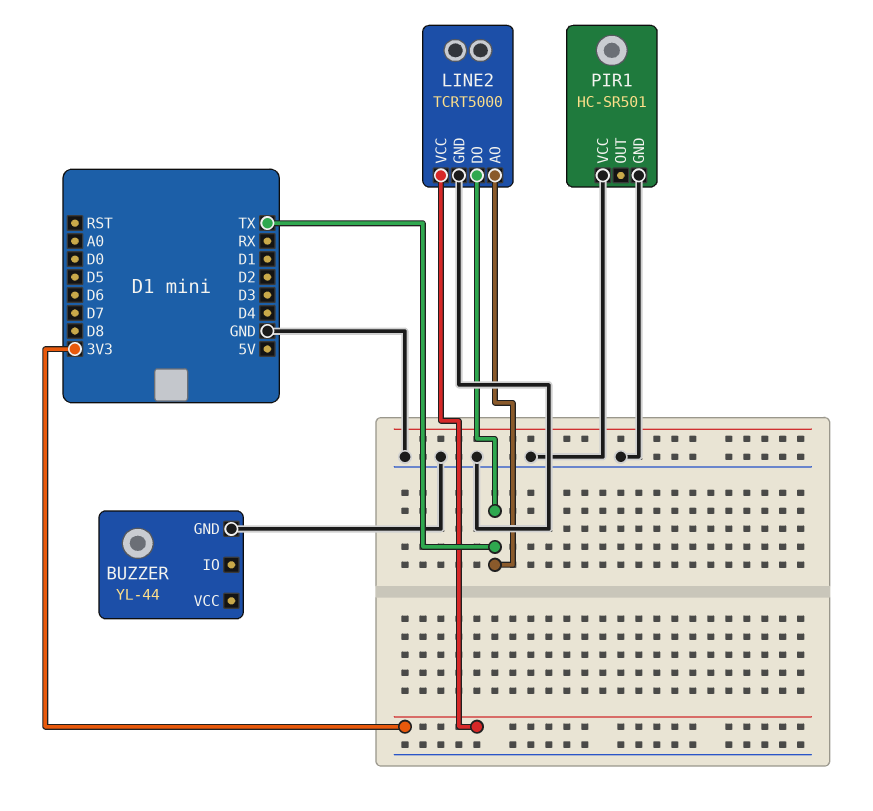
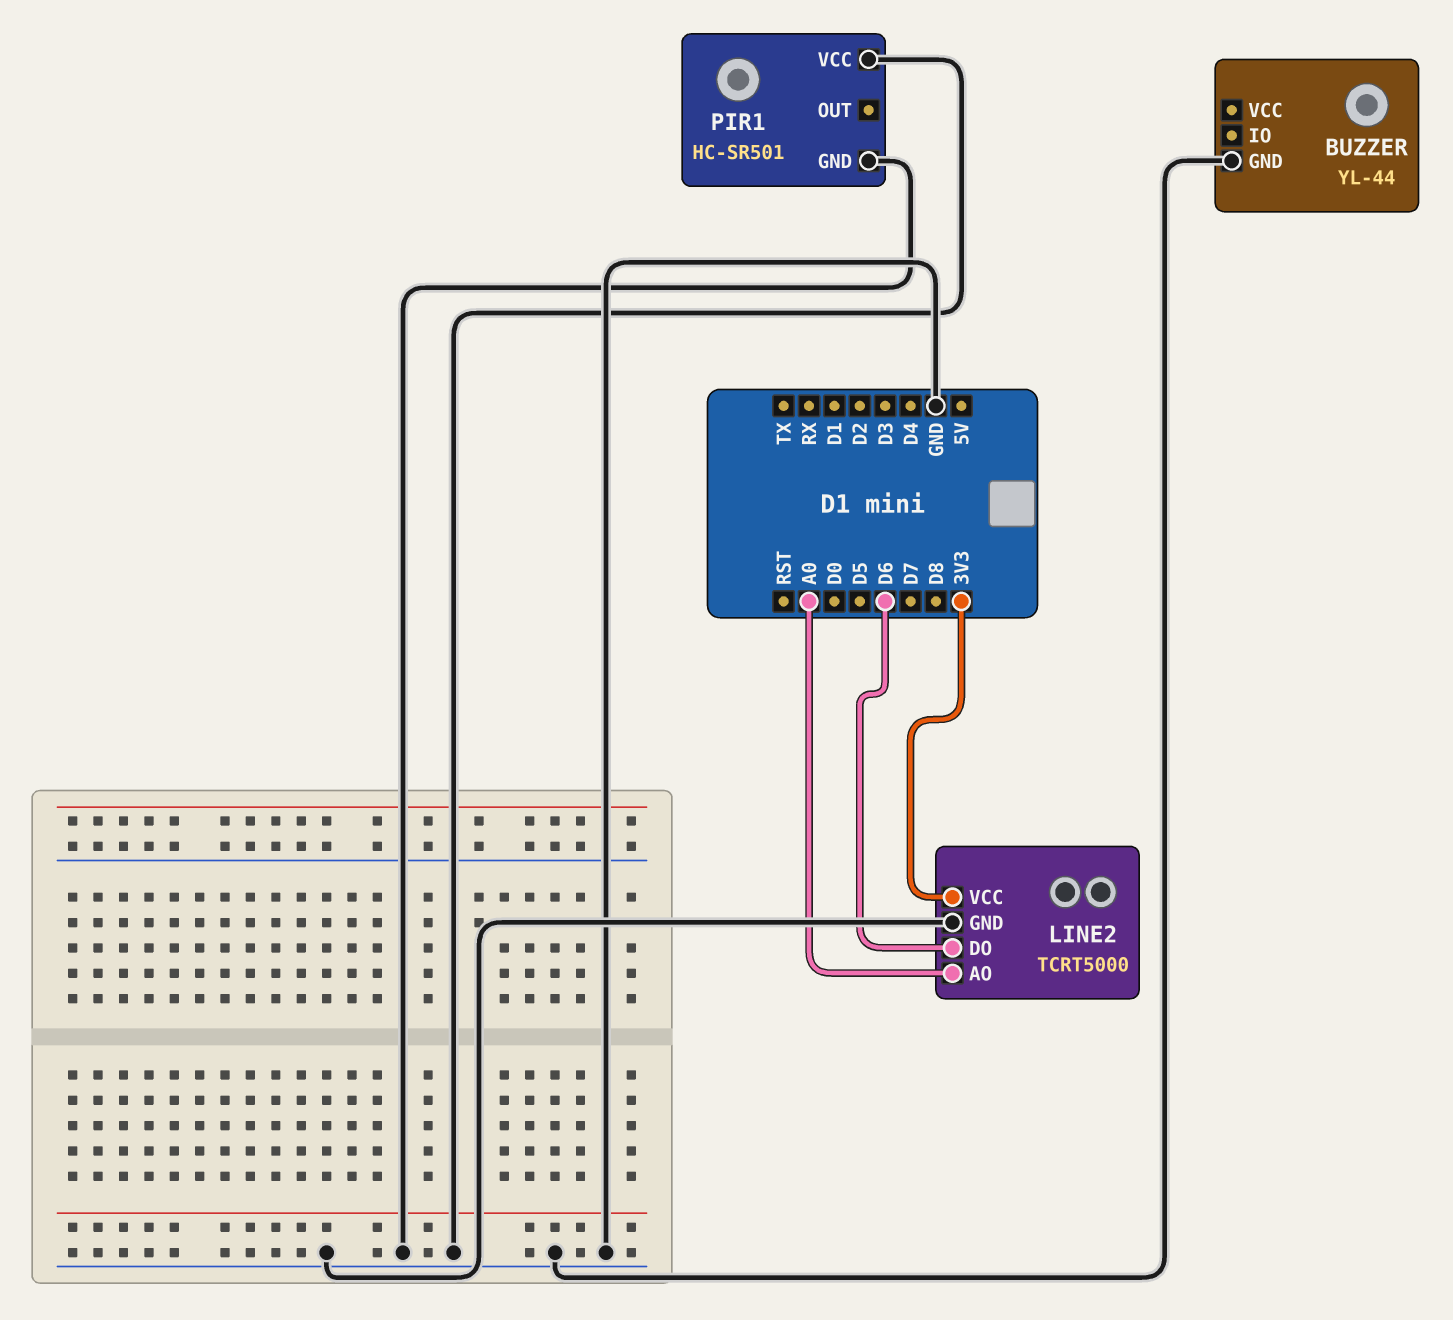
LINE2 pin AO: TX -> A0
LINE2 pin DO: TX -> D6

